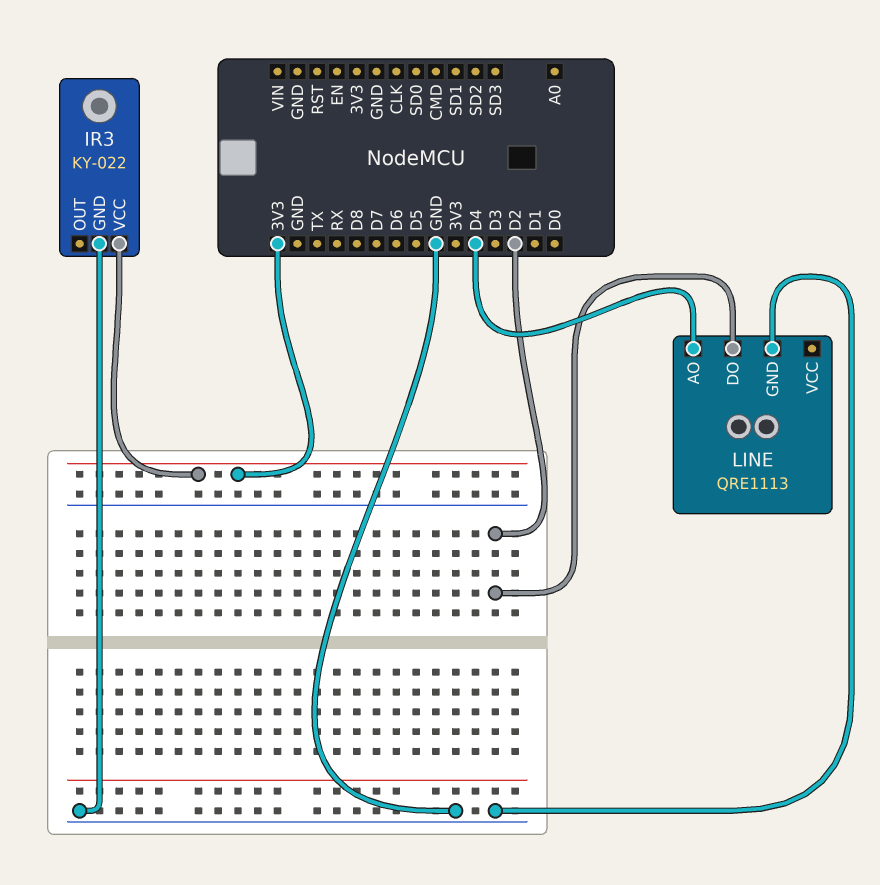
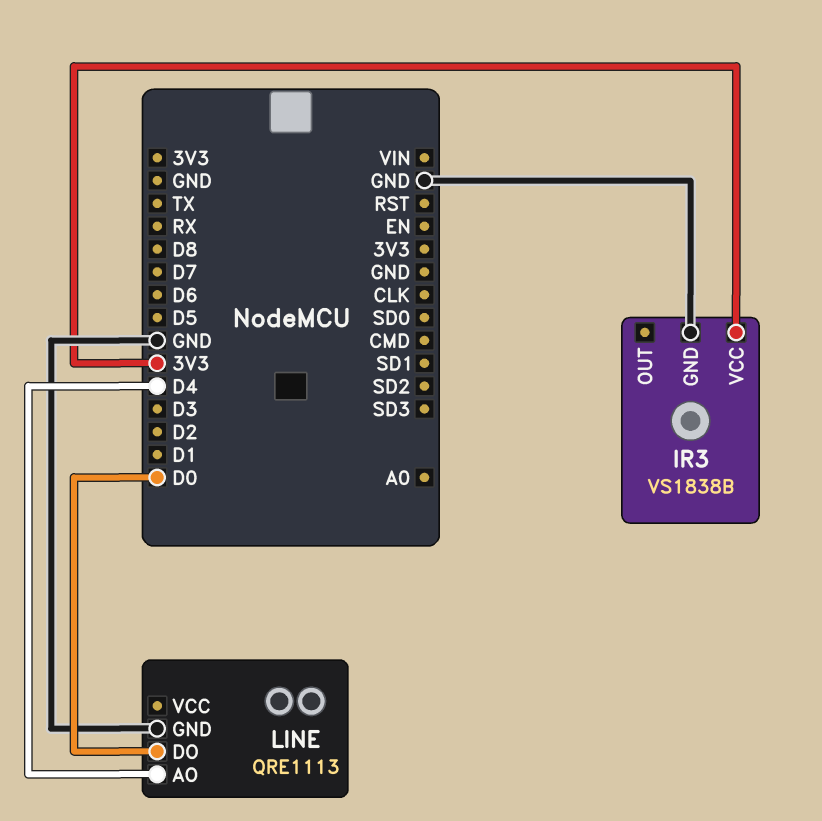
IR3: KY-022 -> VS1838B
LINE pin DO: D2 -> D0

